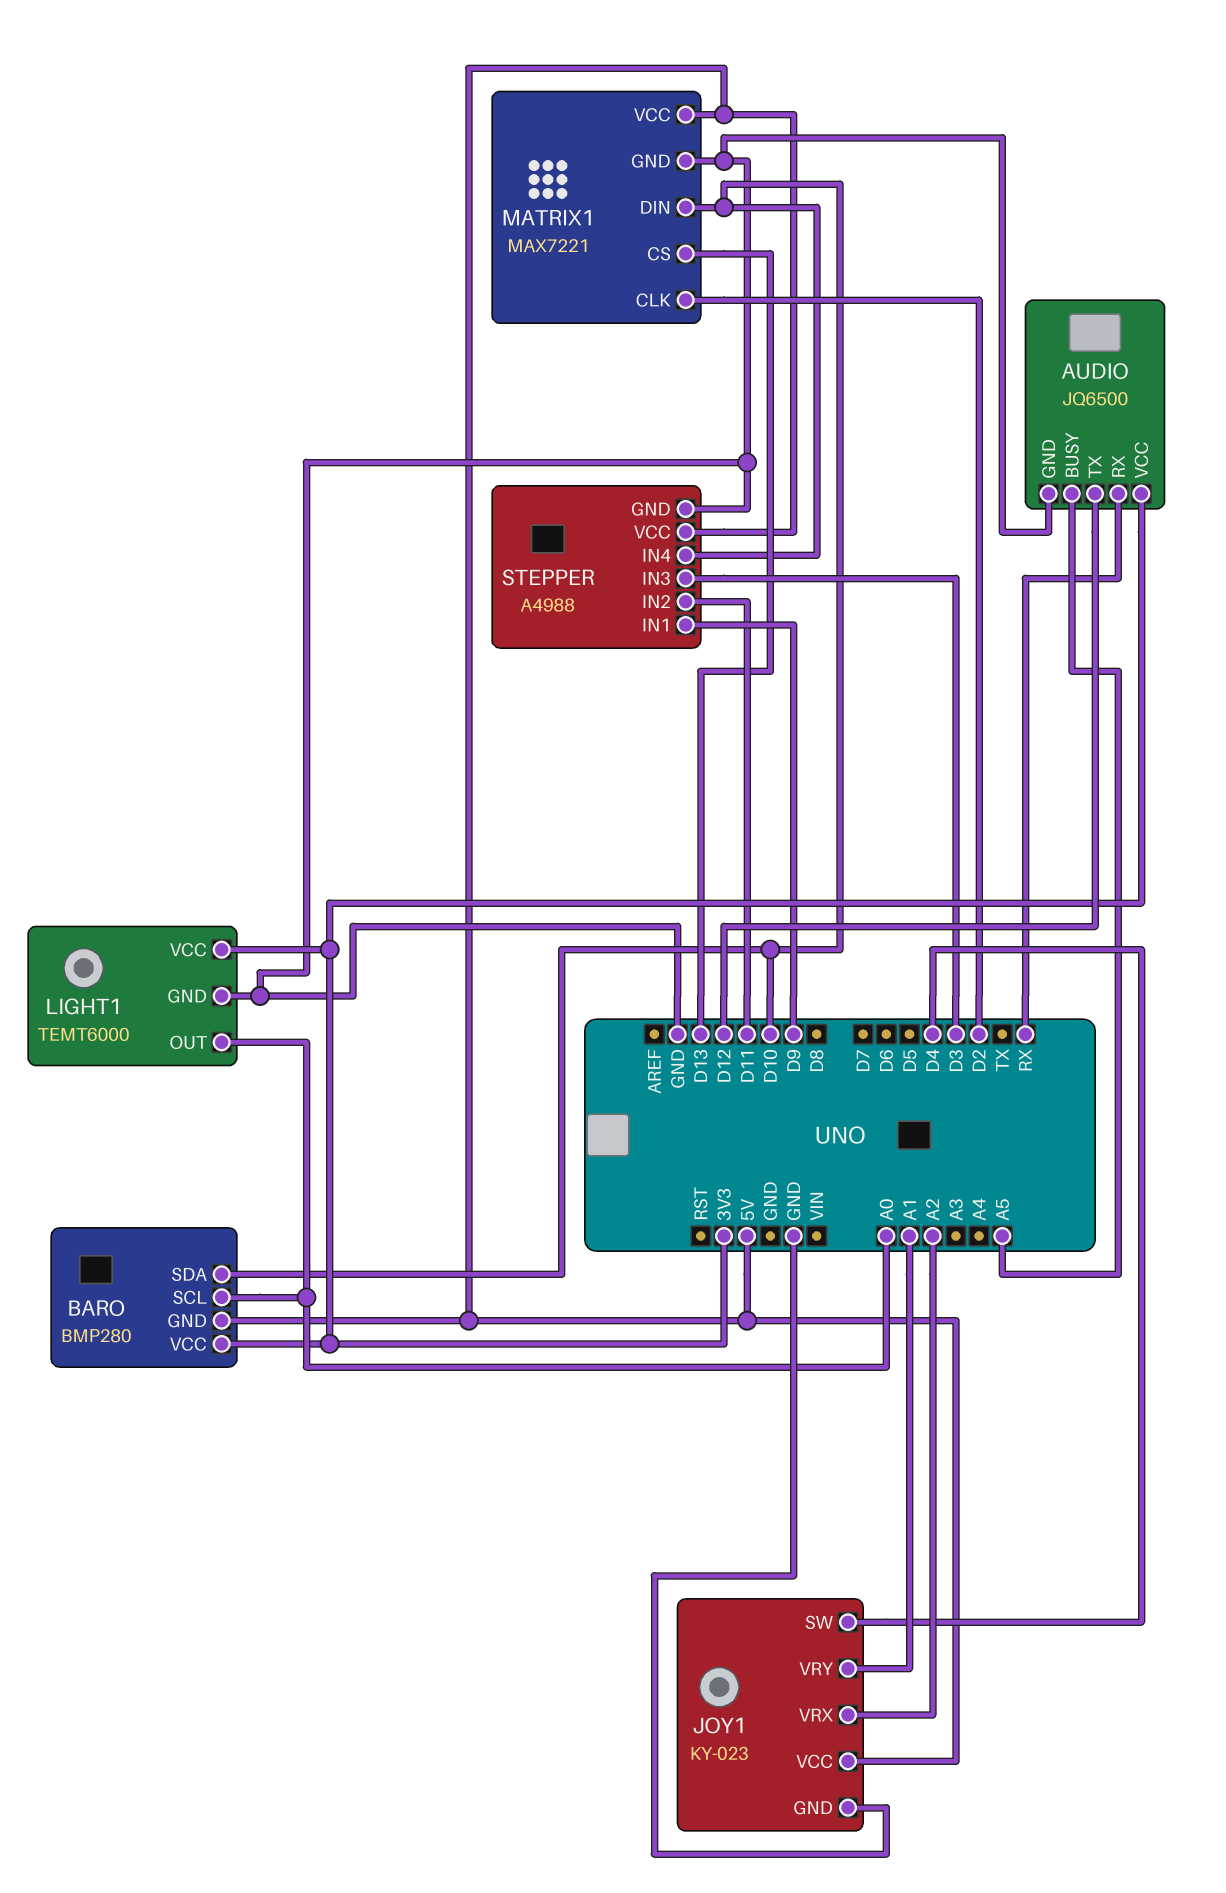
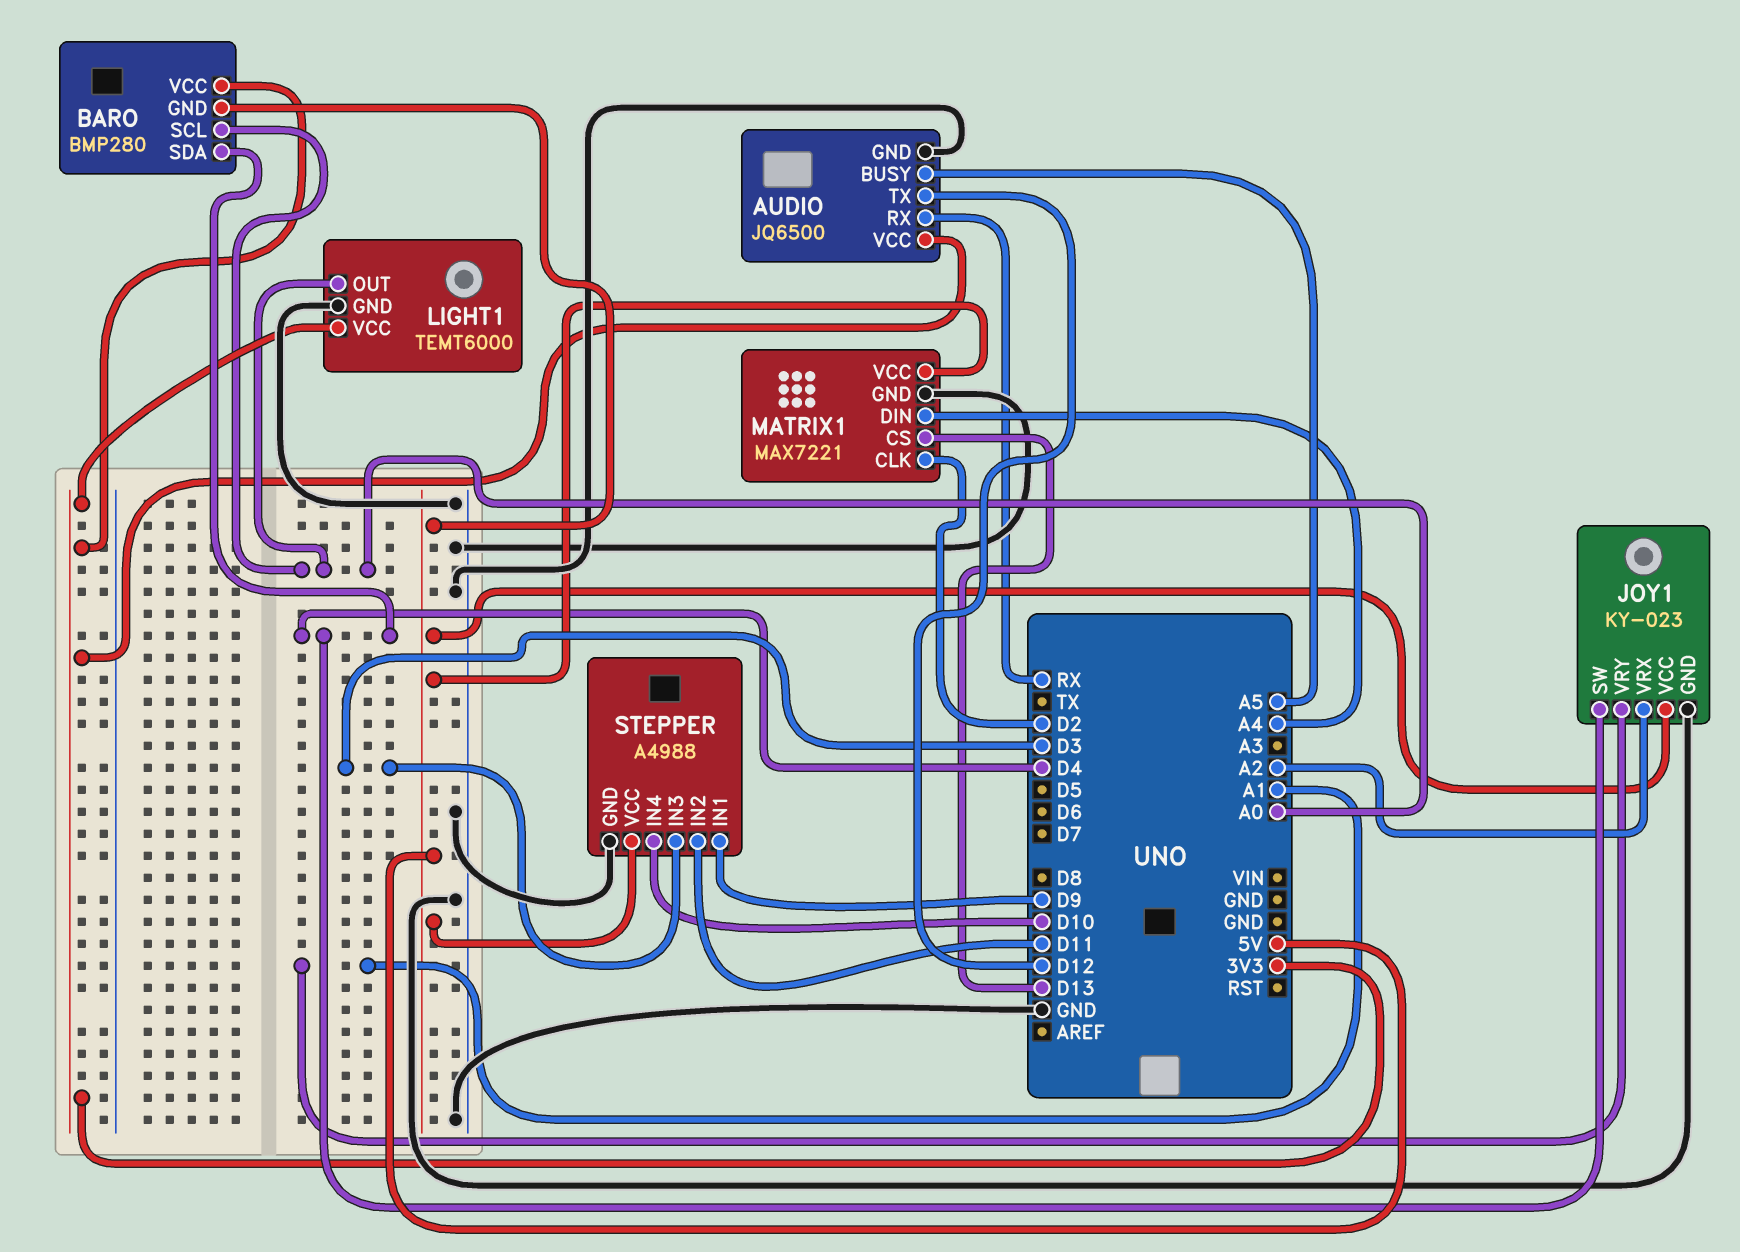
BARO pin SDA: D10 -> D4
MATRIX1 pin DIN: D10 -> A4

